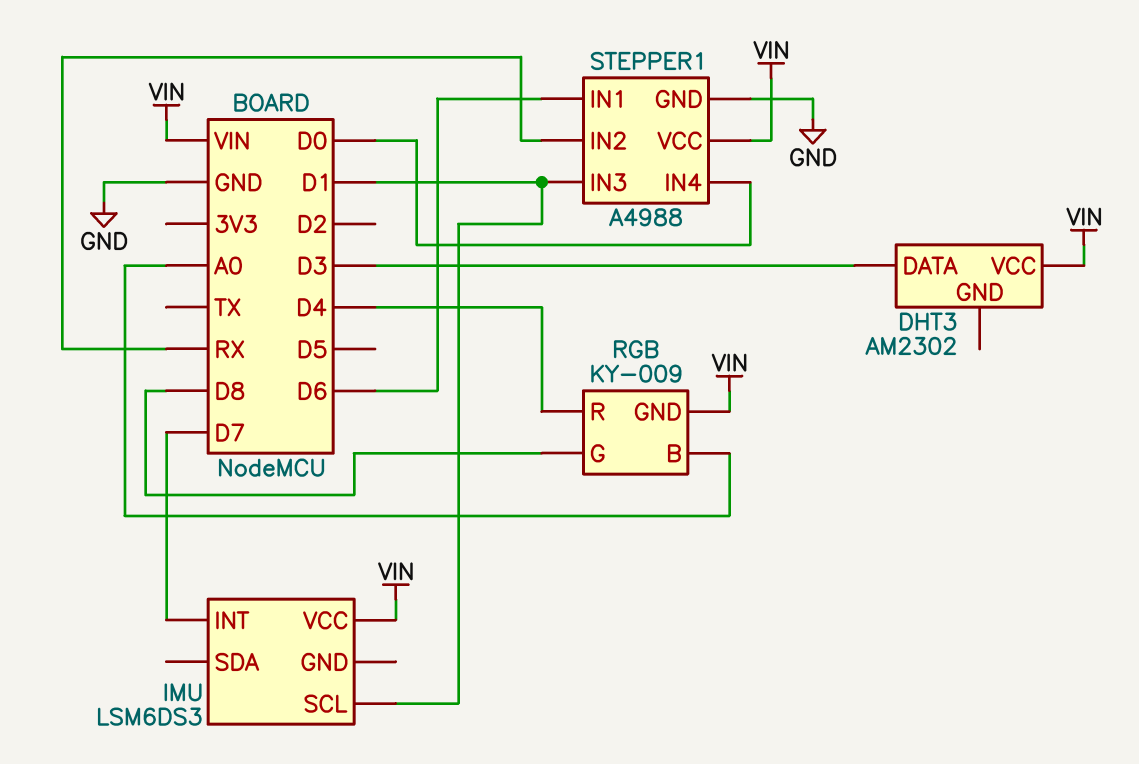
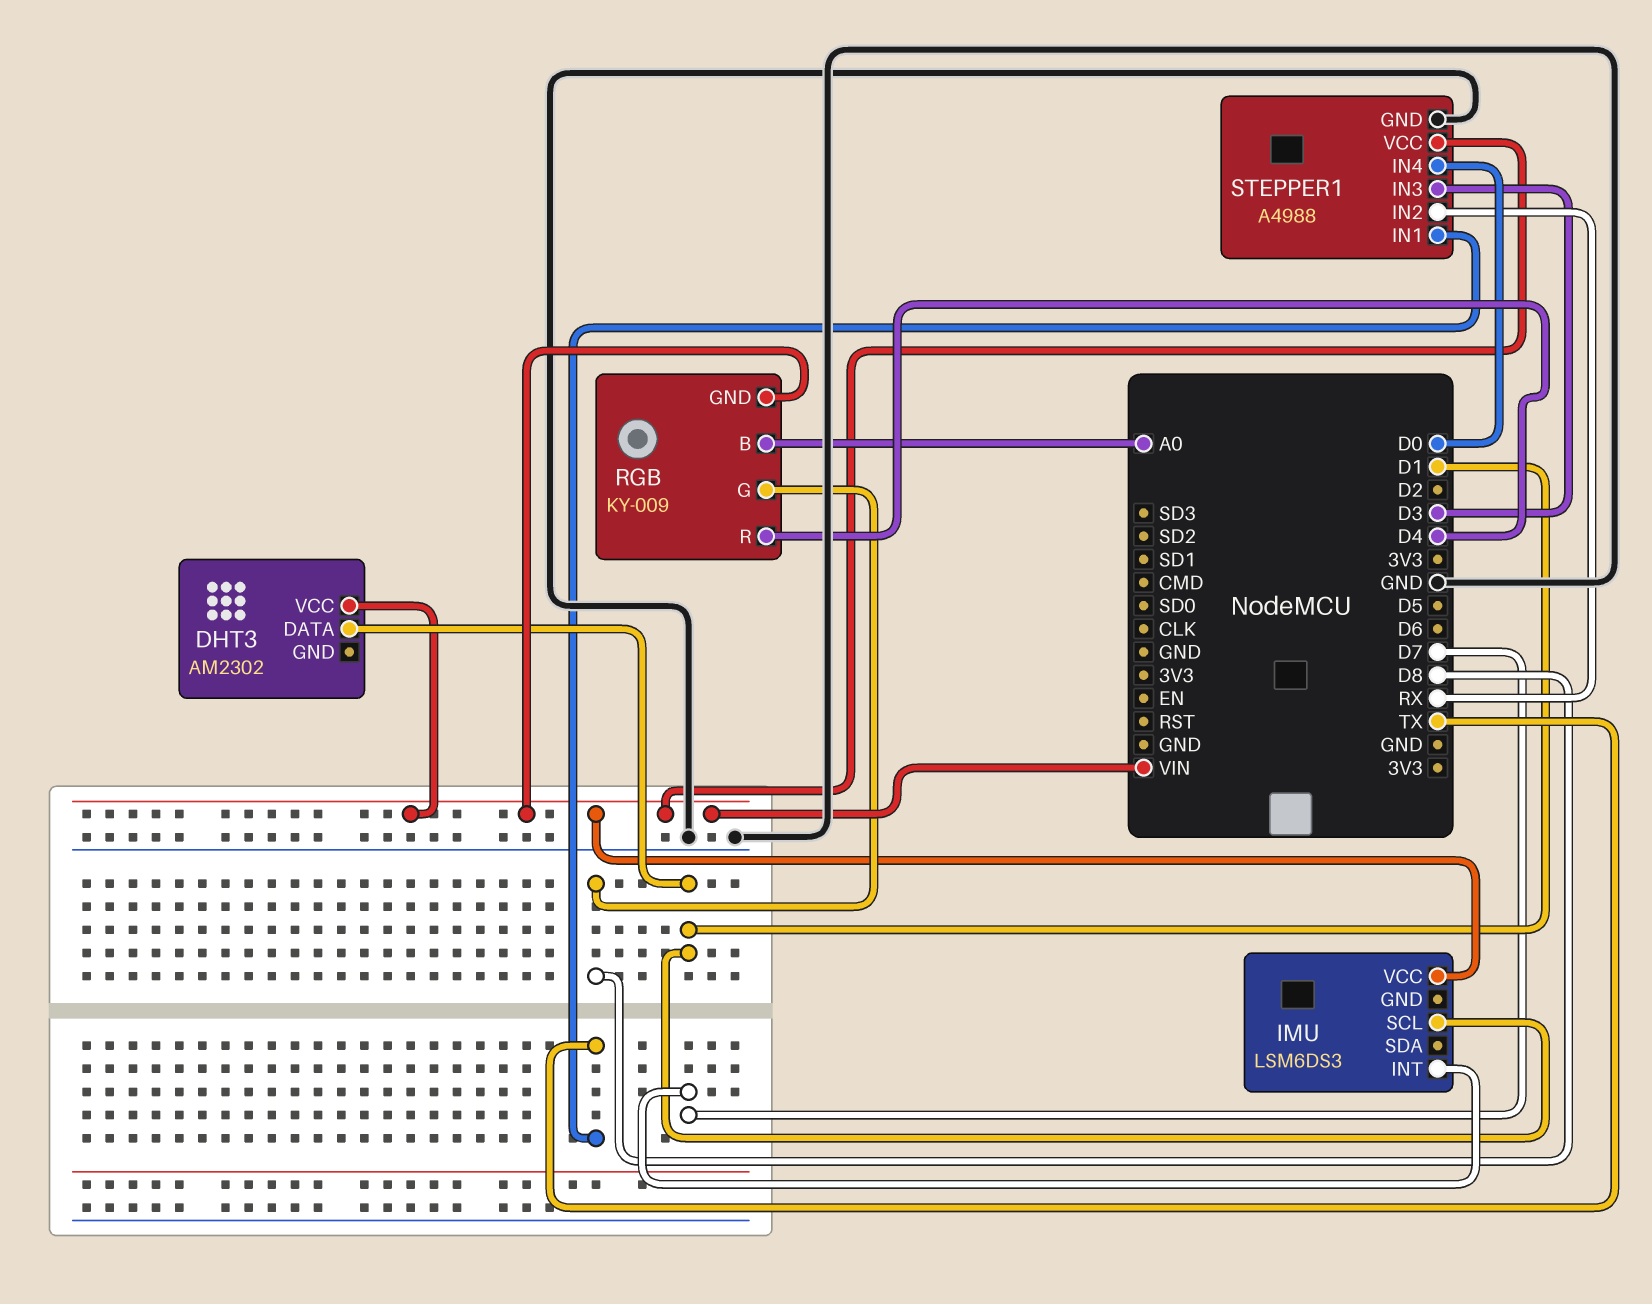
DHT3 pin DATA: D3 -> D1
STEPPER1 pin IN1: D6 -> TX
STEPPER1 pin IN3: D1 -> D3

